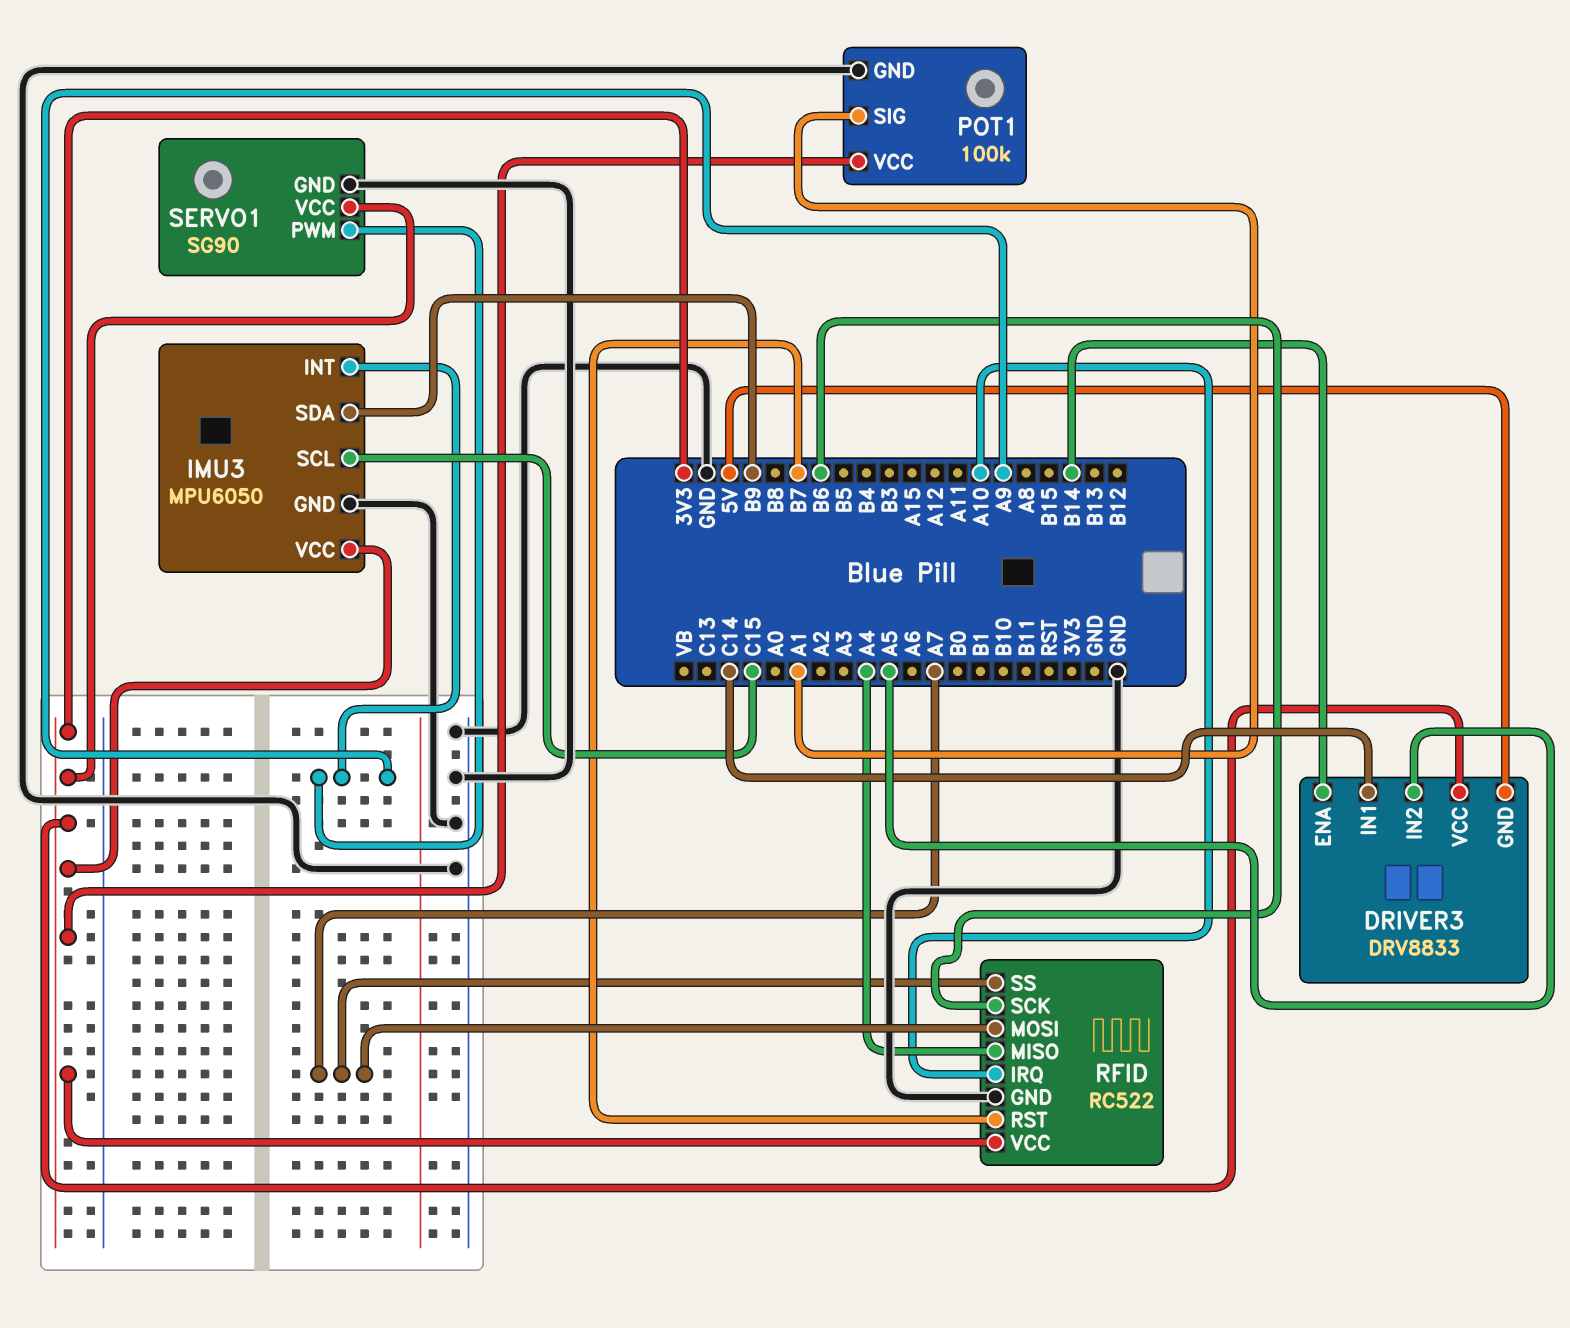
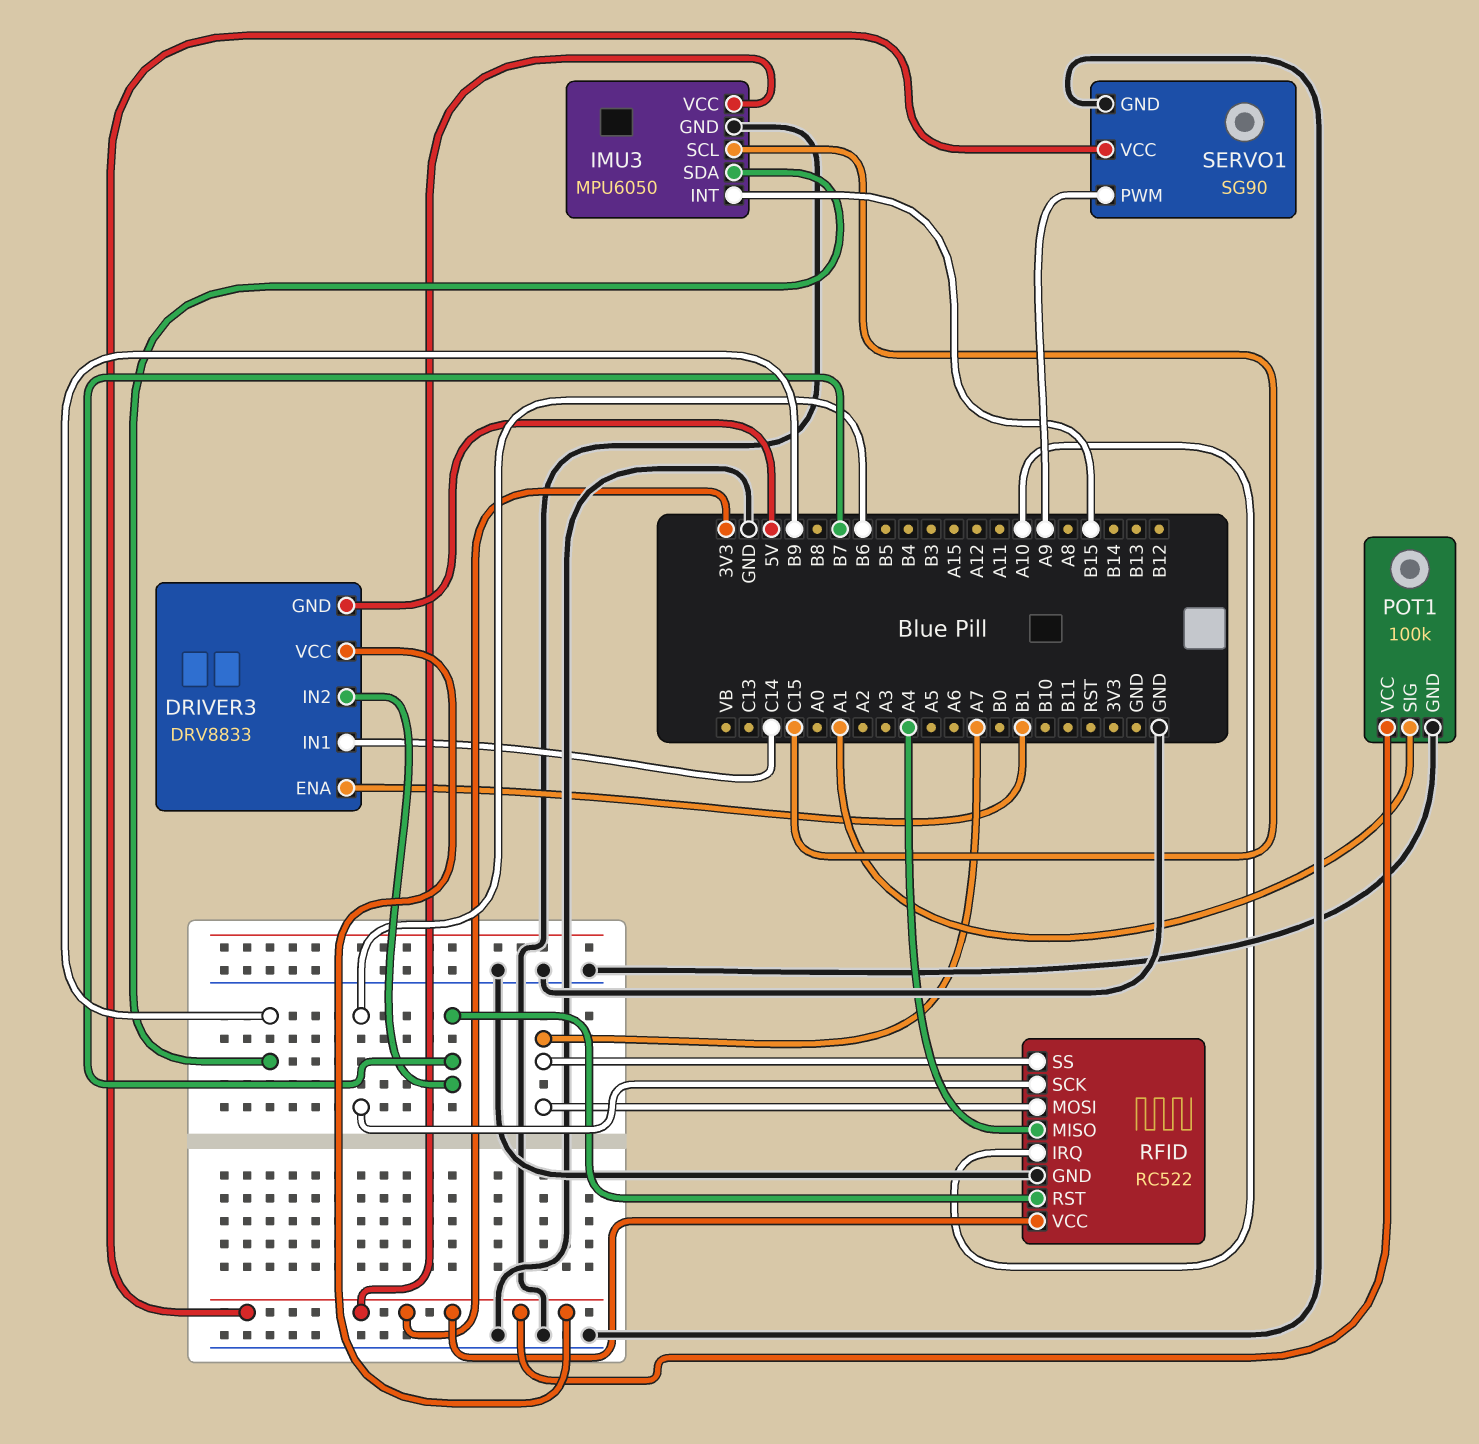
DRIVER3 pin ENA: B14 -> B1
DRIVER3 pin IN2: A5 -> B7
IMU3 pin INT: A9 -> B15

